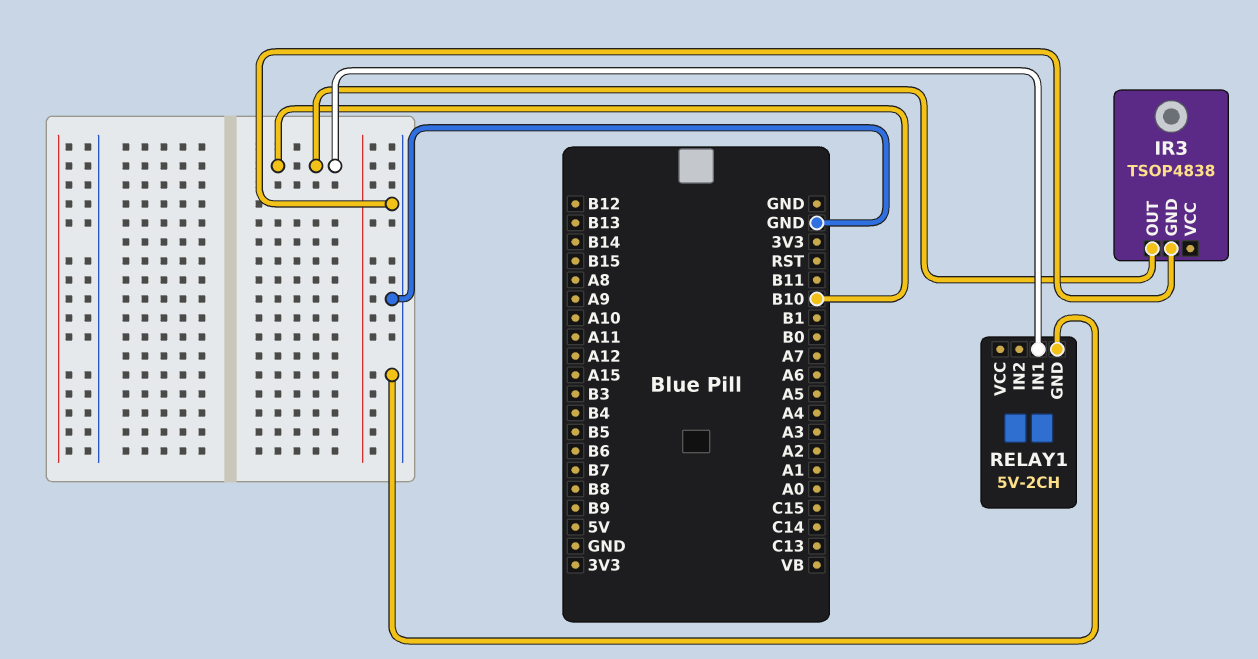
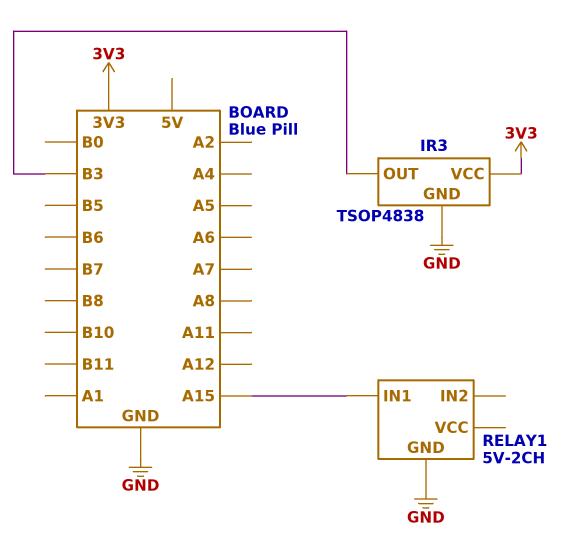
IR3 pin OUT: B10 -> B3
IR3 pin VCC: none -> 3V3
RELAY1 pin IN1: B10 -> A15

